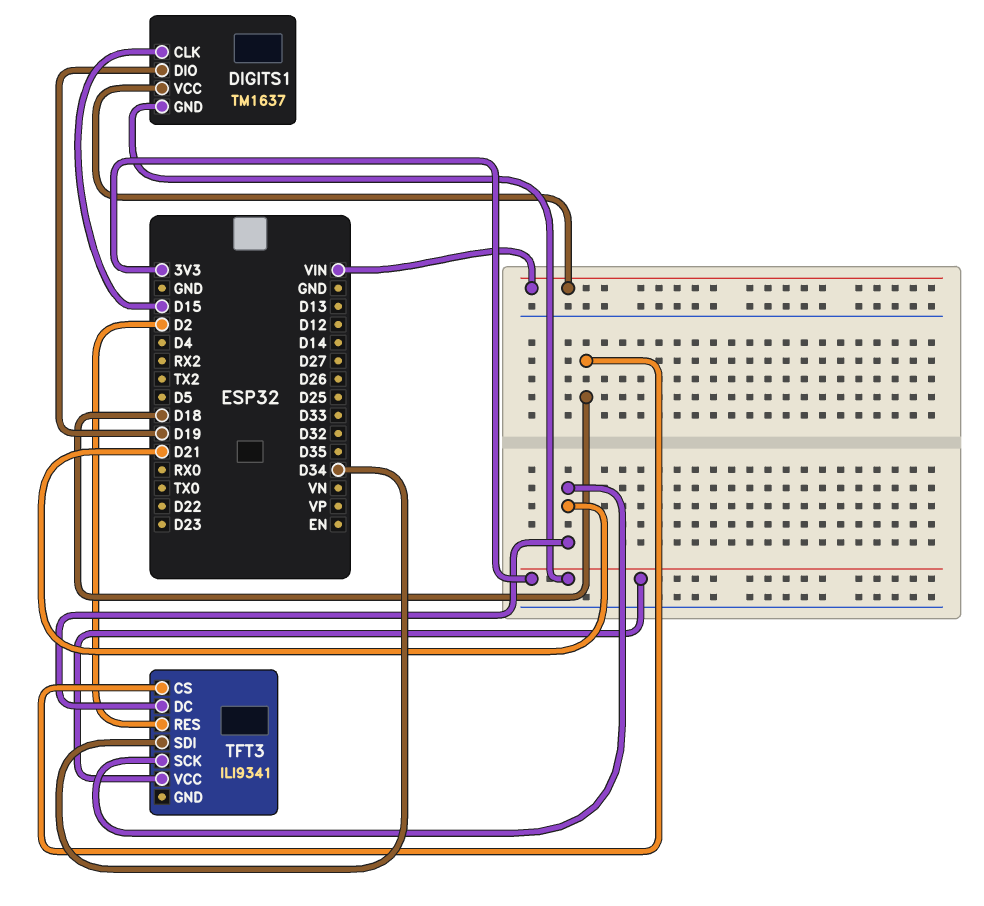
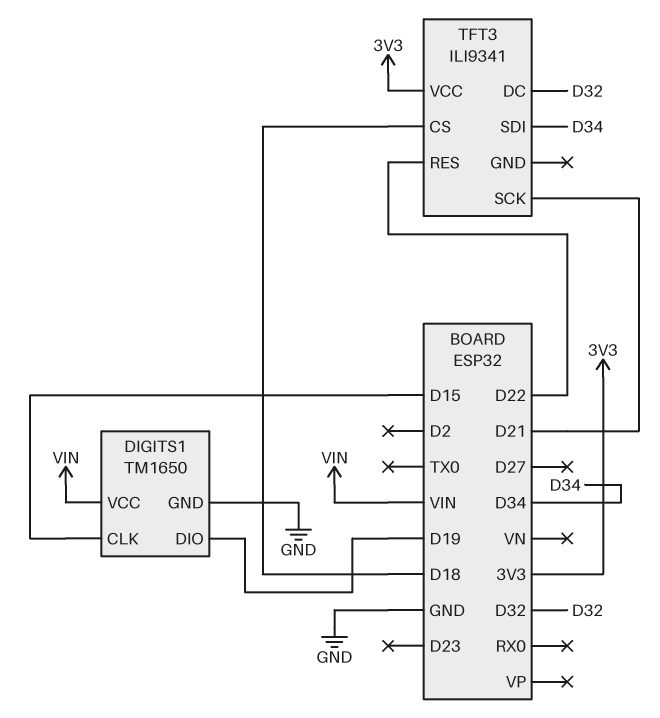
DIGITS1: TM1637 -> TM1650
DIGITS1 pin GND: 3V3 -> GND
TFT3 pin DC: D21 -> D32
TFT3 pin RES: D2 -> D22

